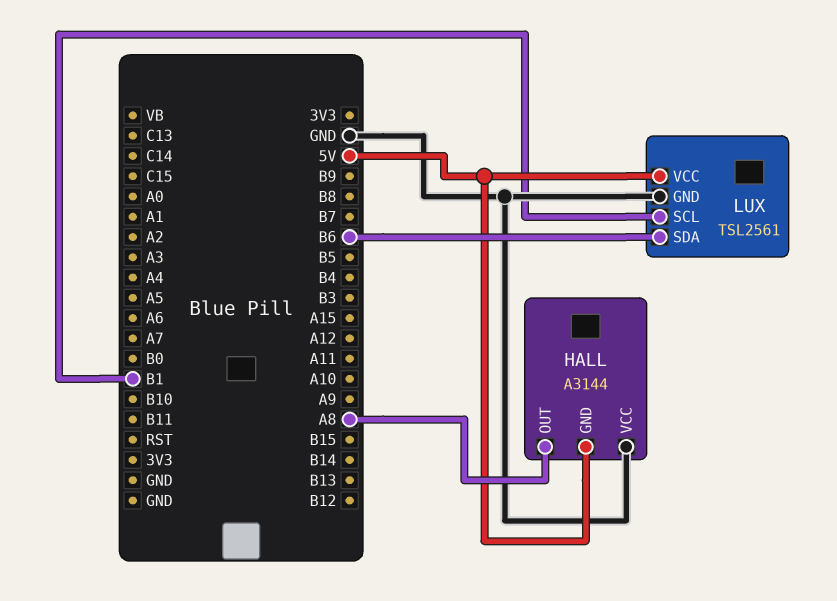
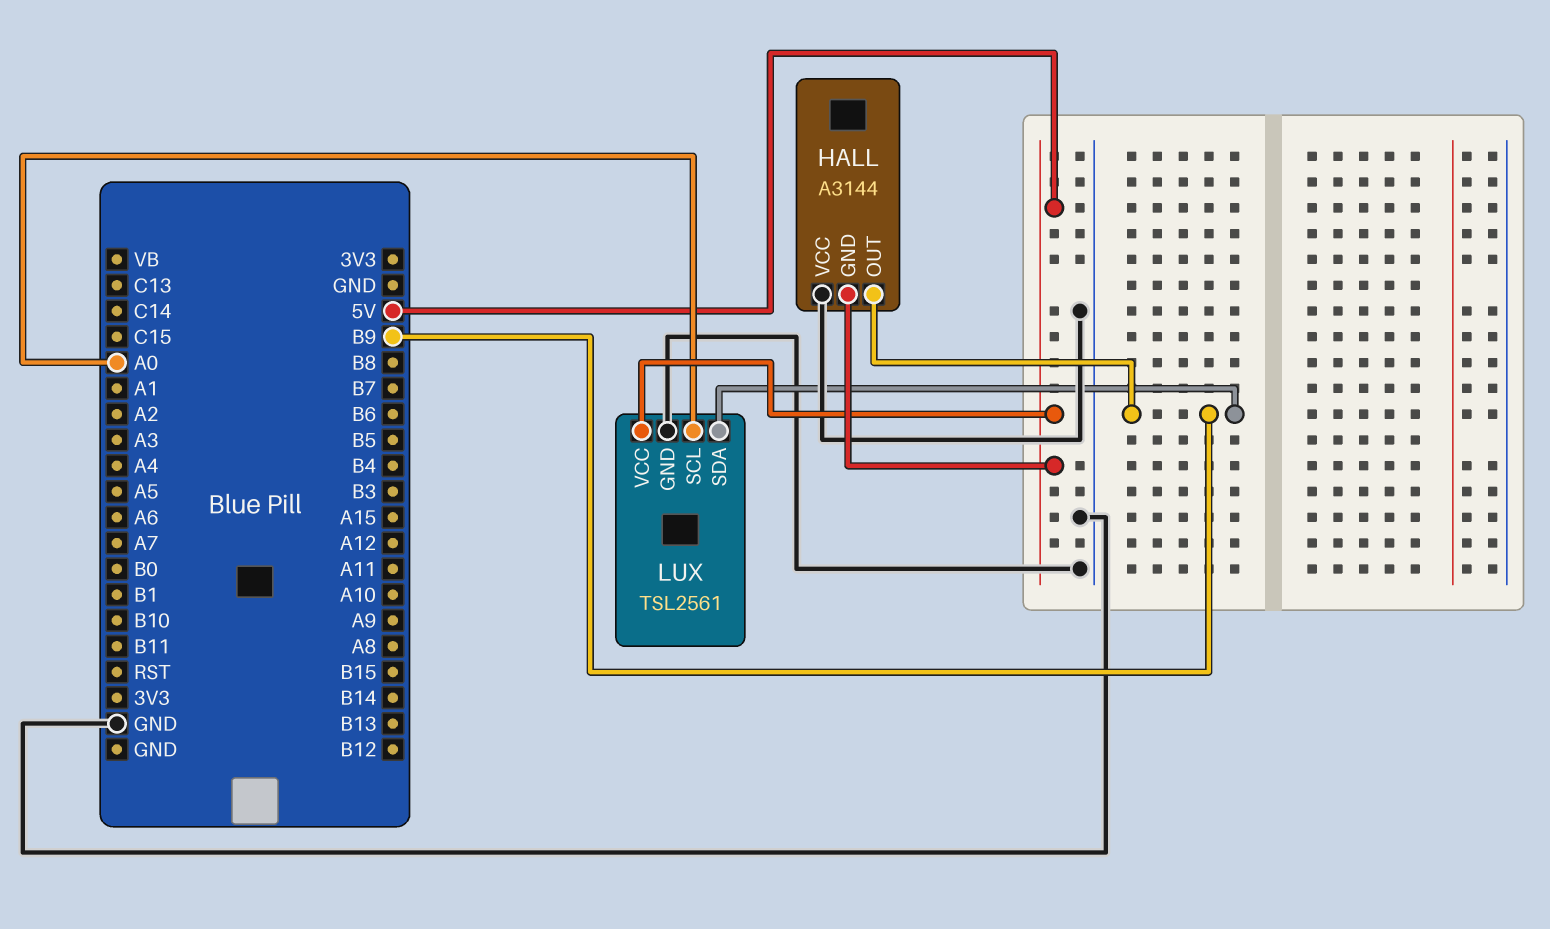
HALL pin OUT: A8 -> B9
LUX pin SCL: B1 -> A0
LUX pin SDA: B6 -> B9

